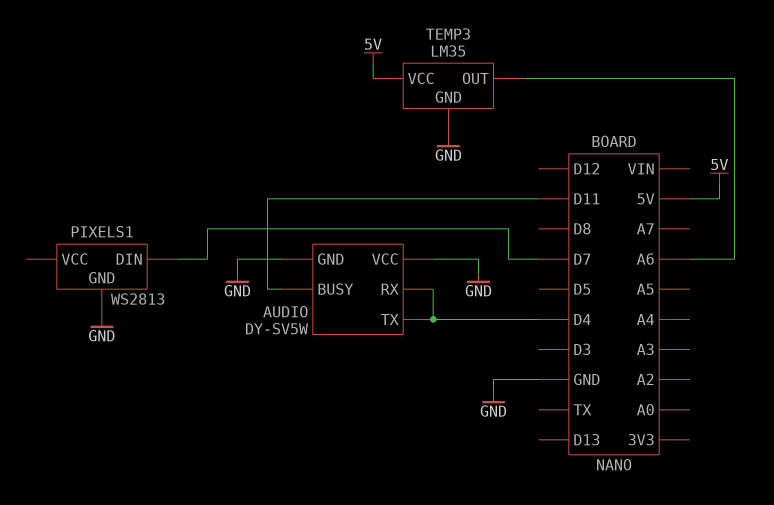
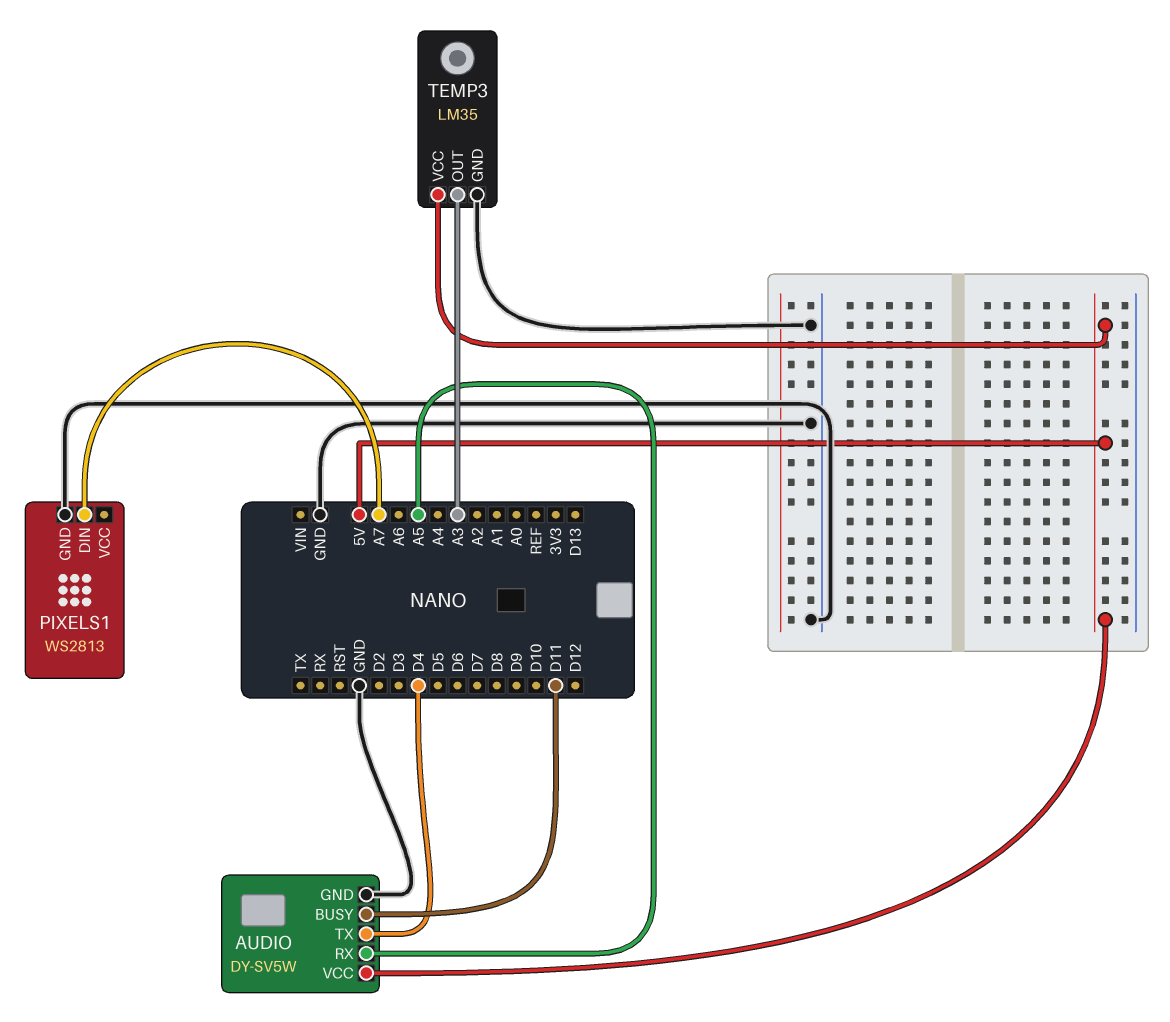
AUDIO pin RX: D4 -> A5
AUDIO pin VCC: GND -> 5V
PIXELS1 pin DIN: D7 -> A7
TEMP3 pin OUT: A6 -> A3

